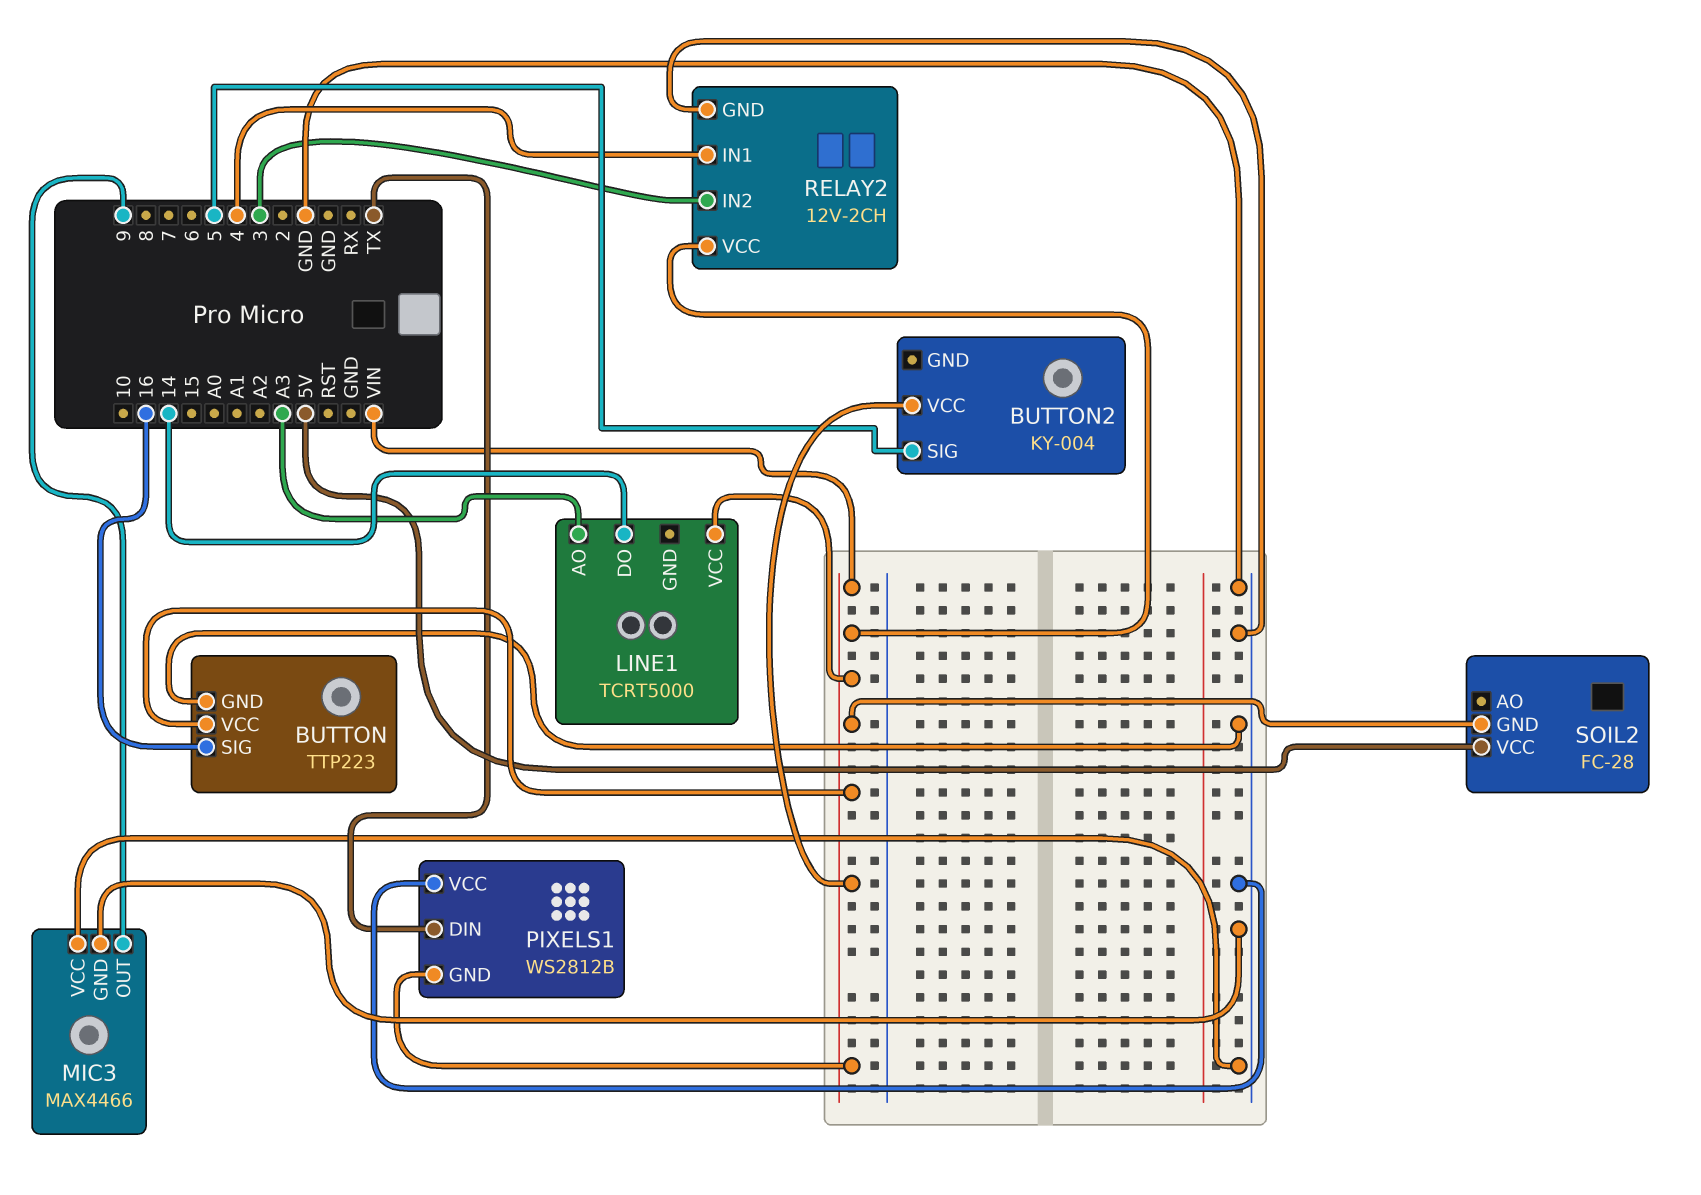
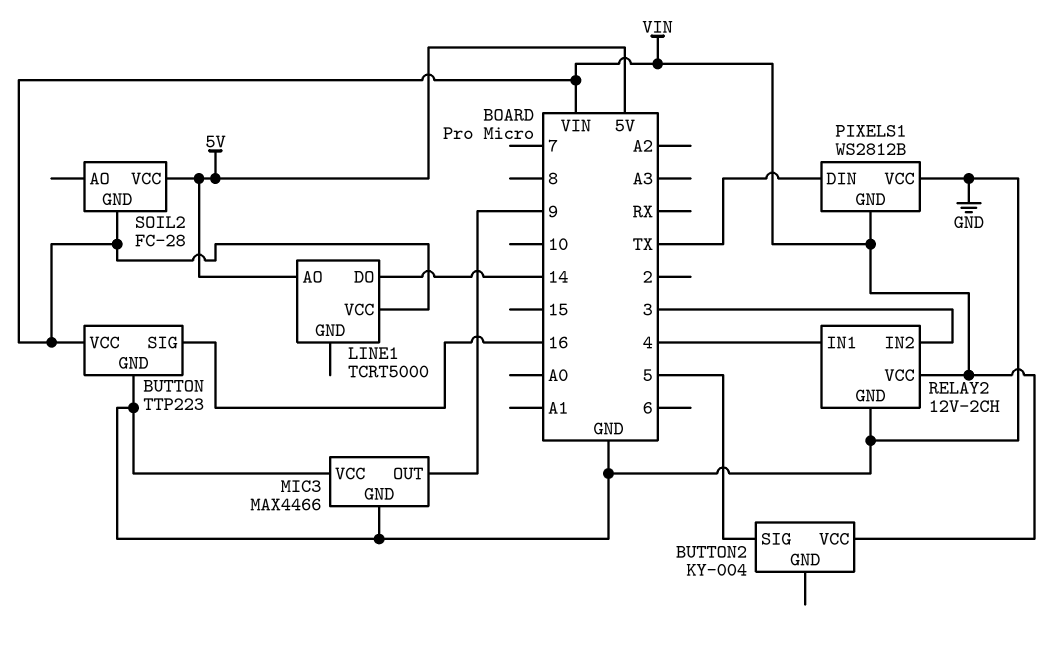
LINE1 pin AO: A3 -> 5V

